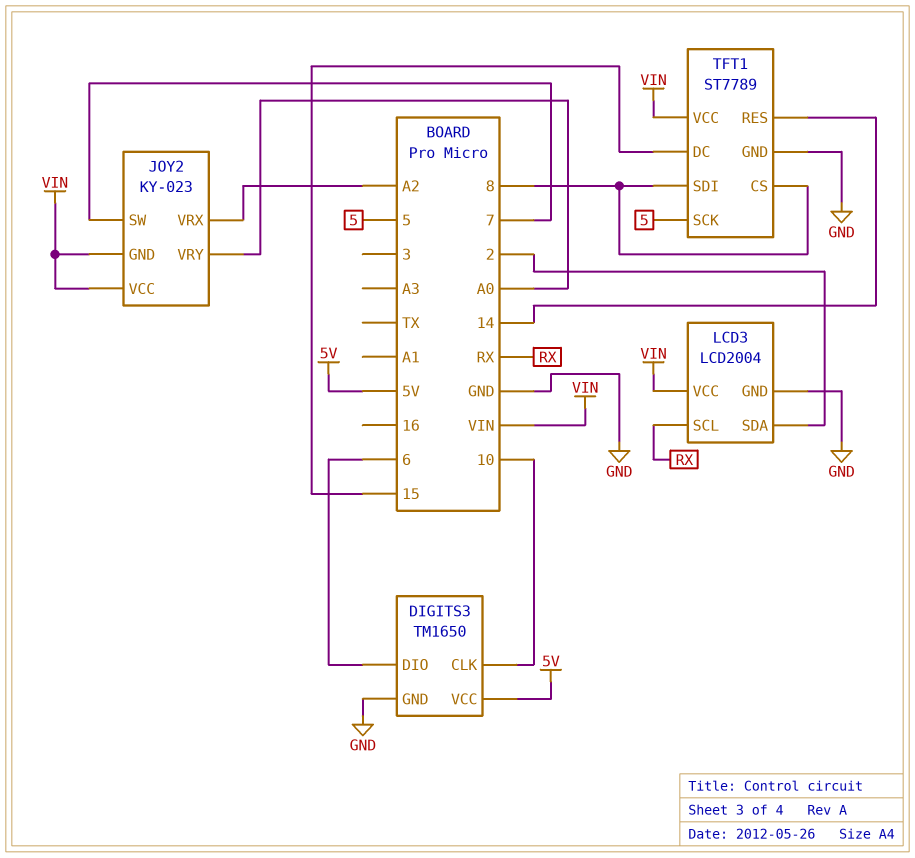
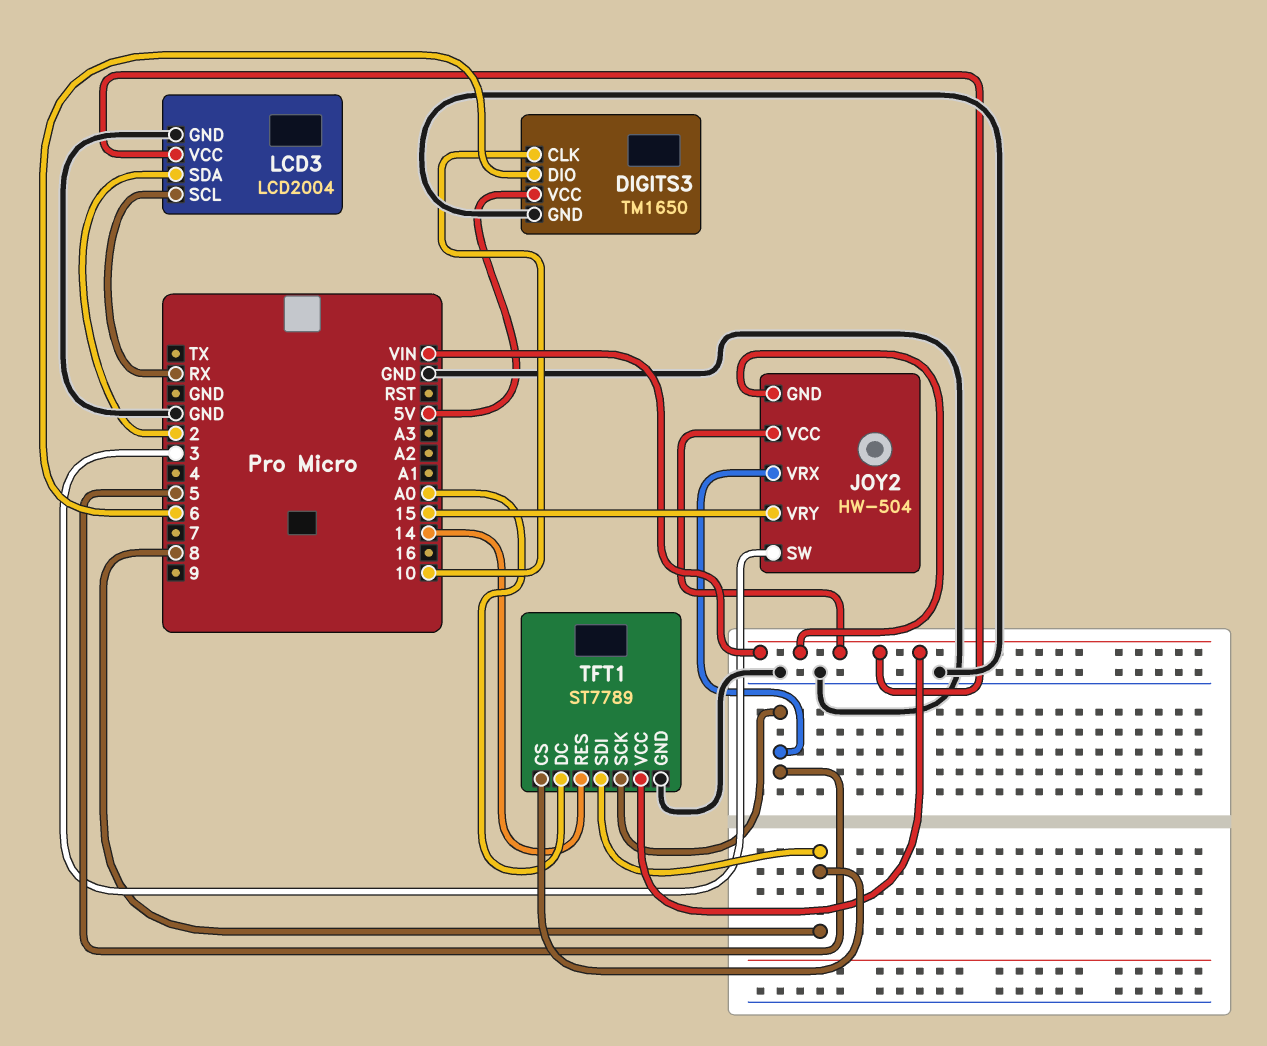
JOY2: KY-023 -> HW-504
JOY2 pin SW: 7 -> 3
JOY2 pin VRX: A2 -> 5
JOY2 pin VRY: A0 -> 15
TFT1 pin DC: 15 -> A0

